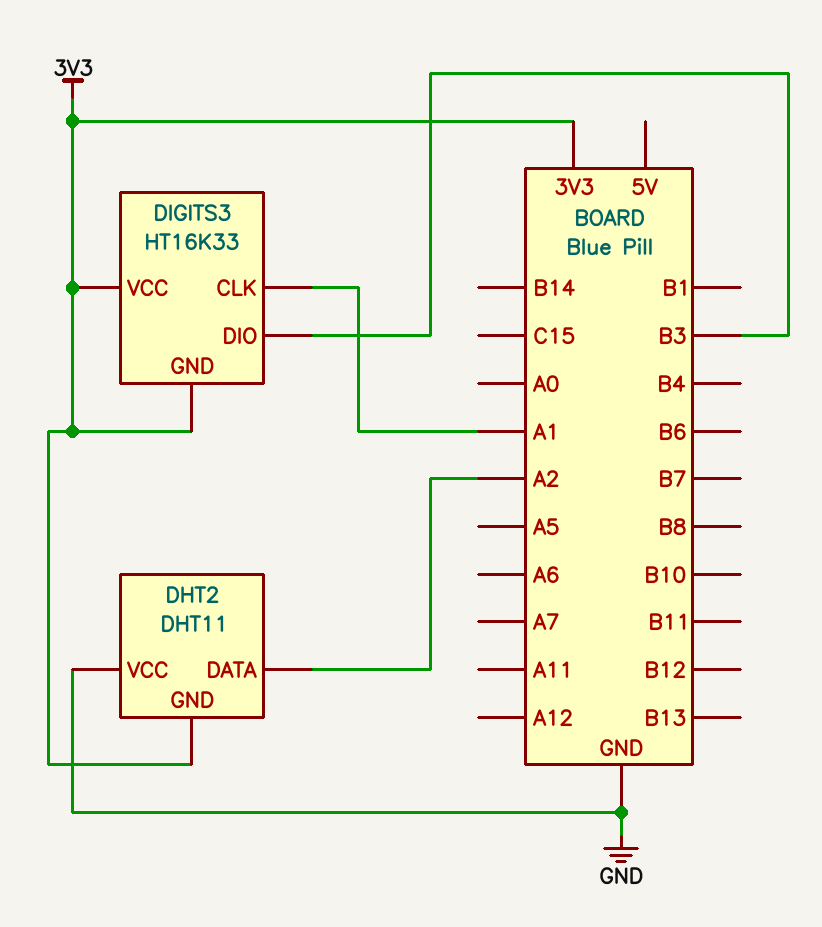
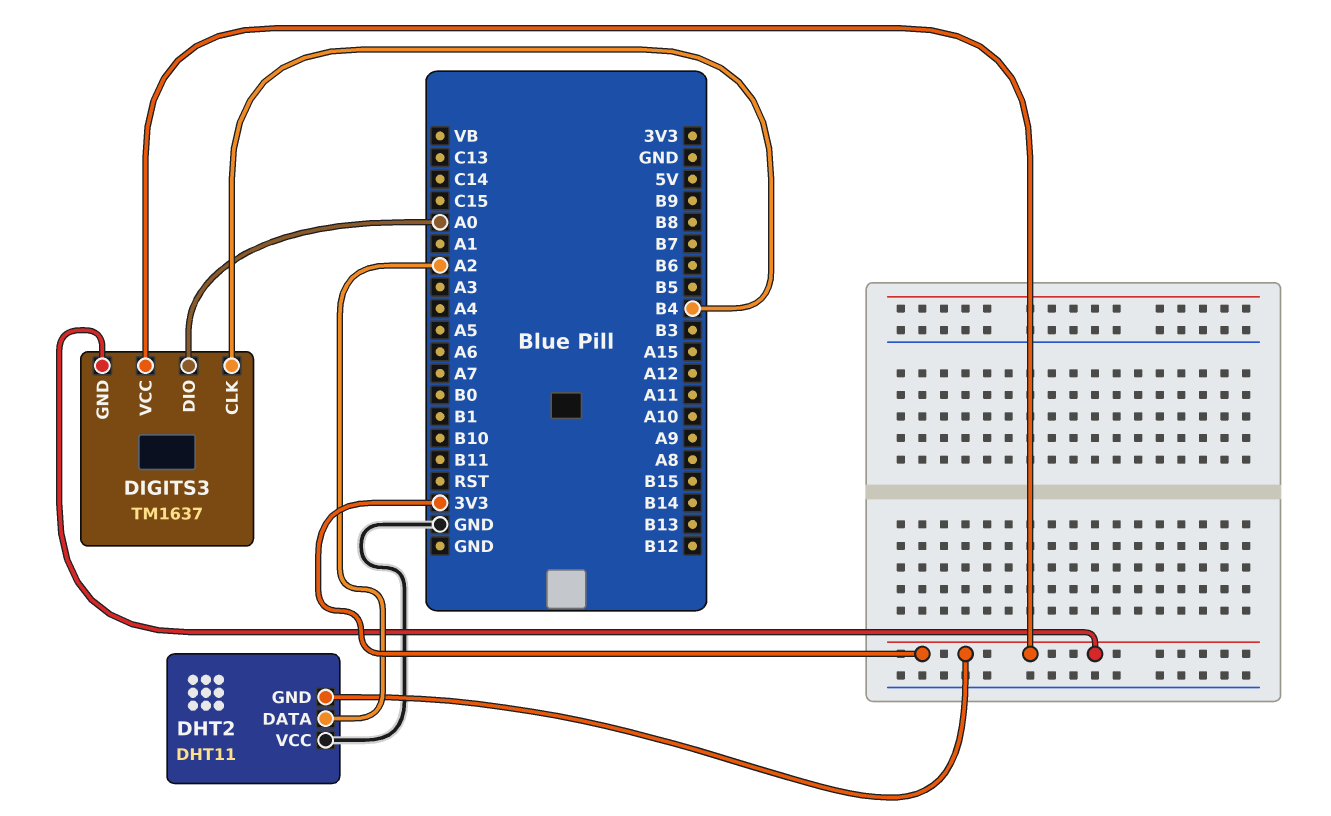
DIGITS3: HT16K33 -> TM1637
DIGITS3 pin CLK: A1 -> B4
DIGITS3 pin DIO: B3 -> A0

